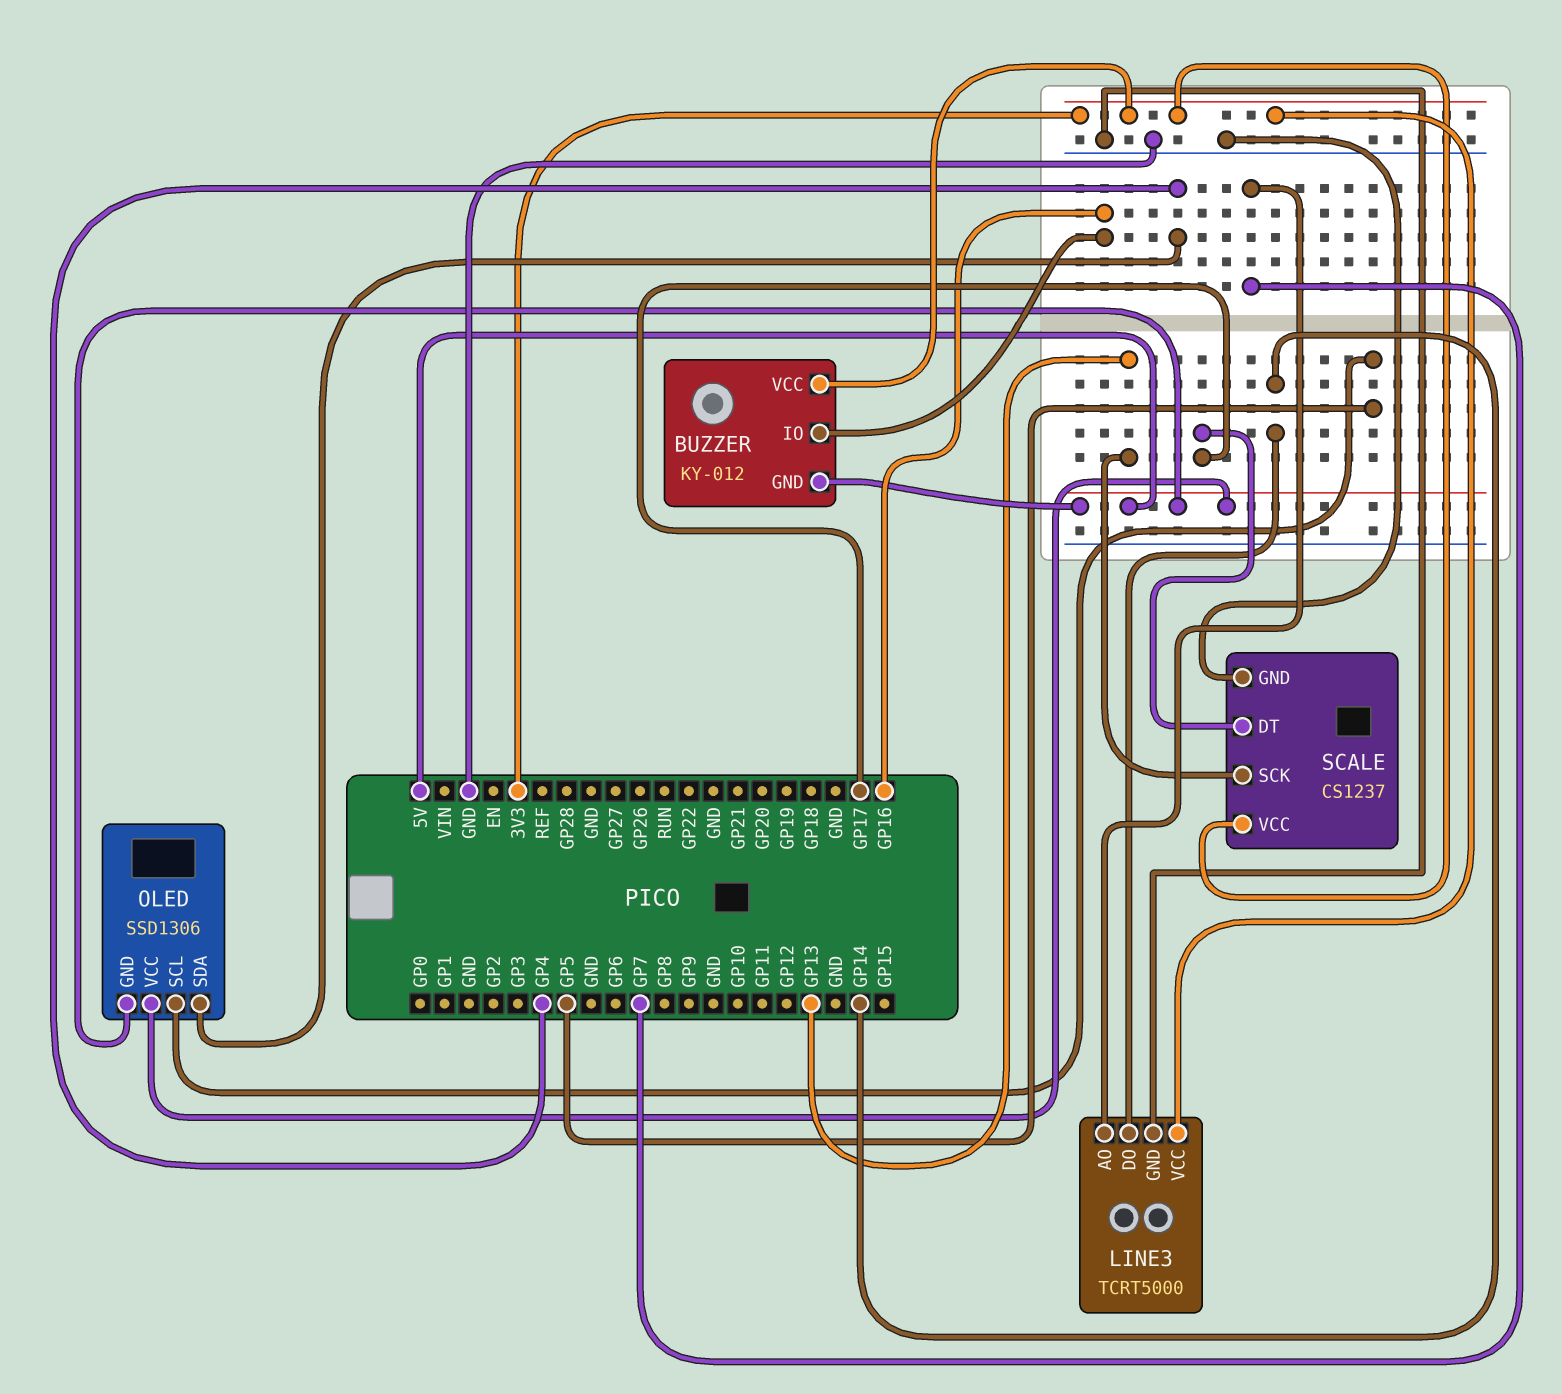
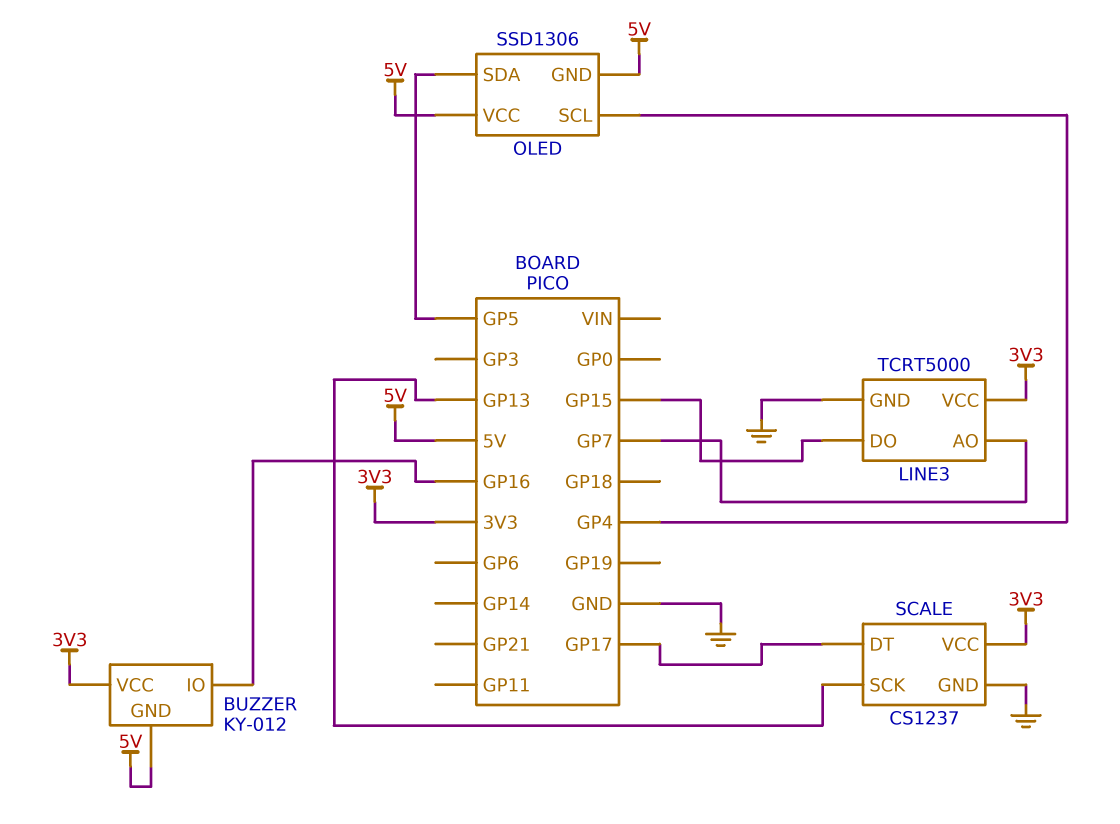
LINE3 pin DO: GP14 -> GP15
OLED pin SCL: GP5 -> GP4
OLED pin SDA: GP4 -> GP5

